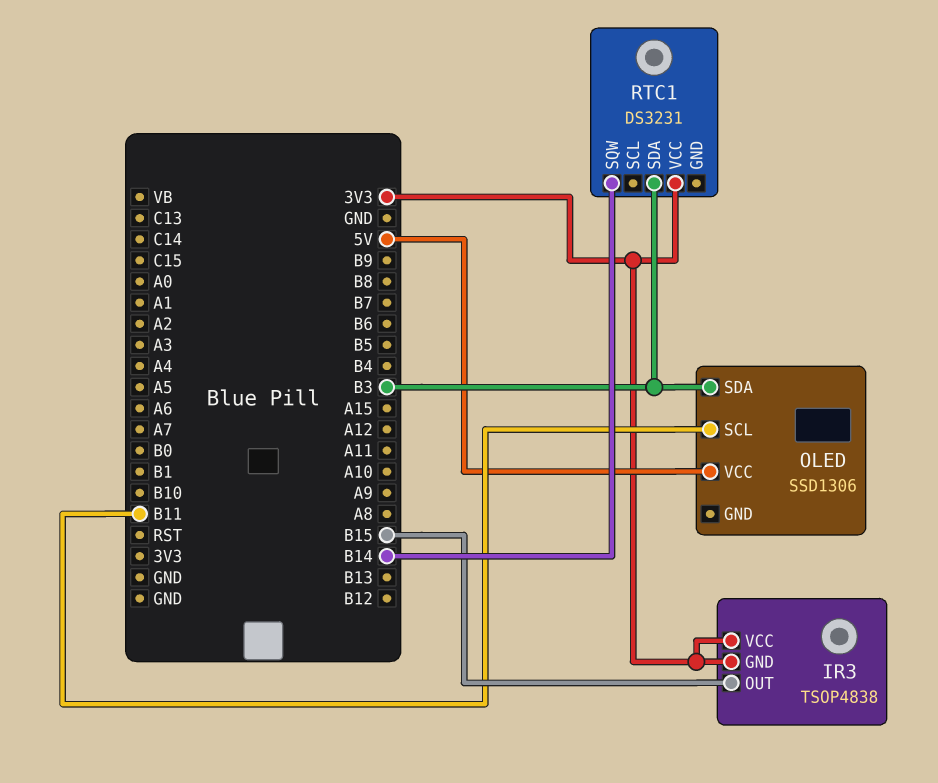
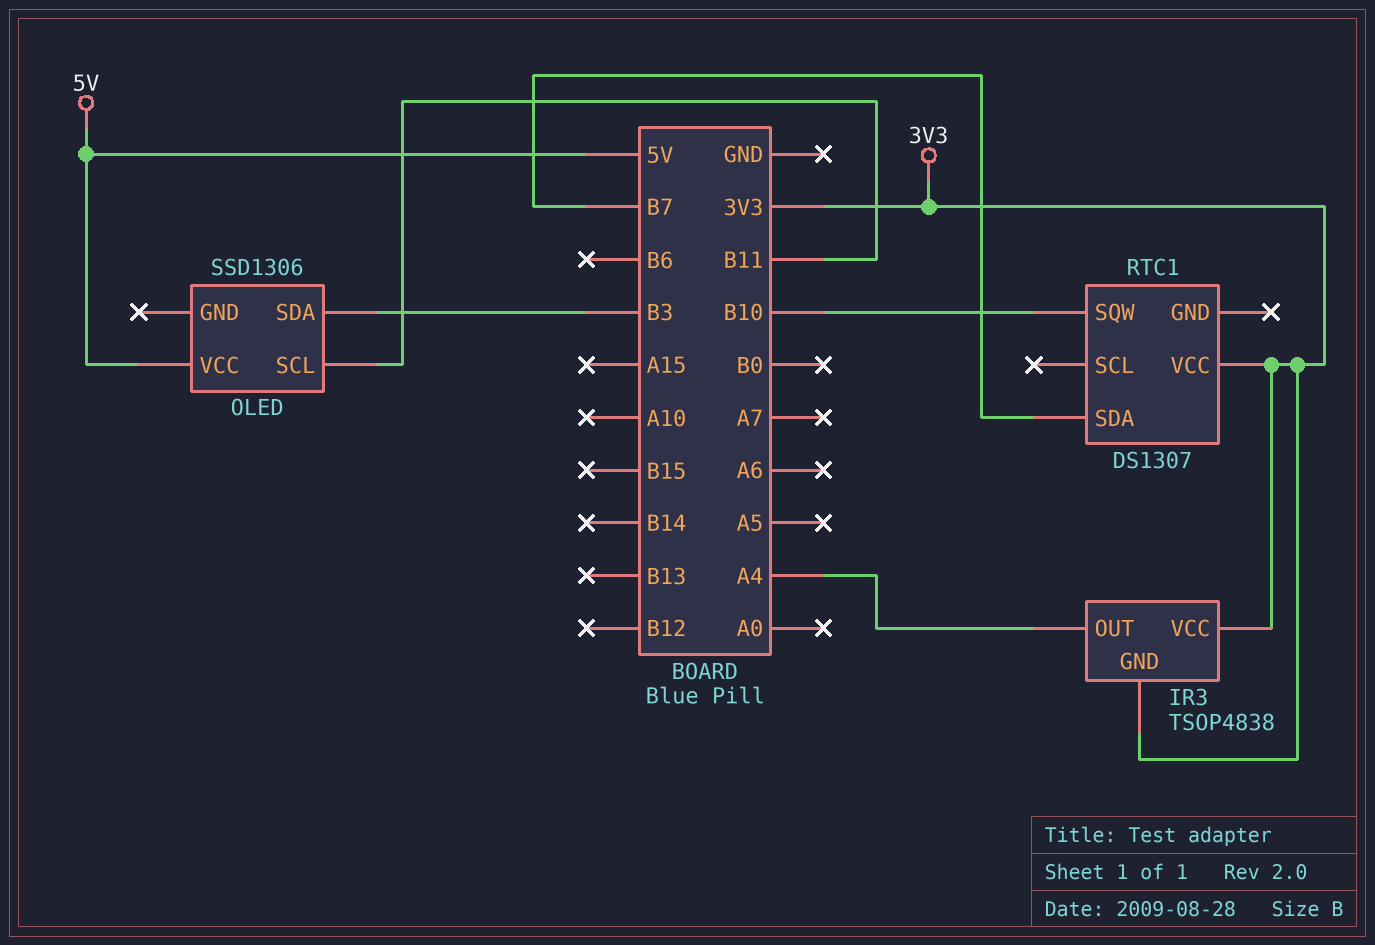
IR3 pin OUT: B15 -> A4
RTC1: DS3231 -> DS1307
RTC1 pin SDA: B3 -> B7
RTC1 pin SQW: B14 -> B10

